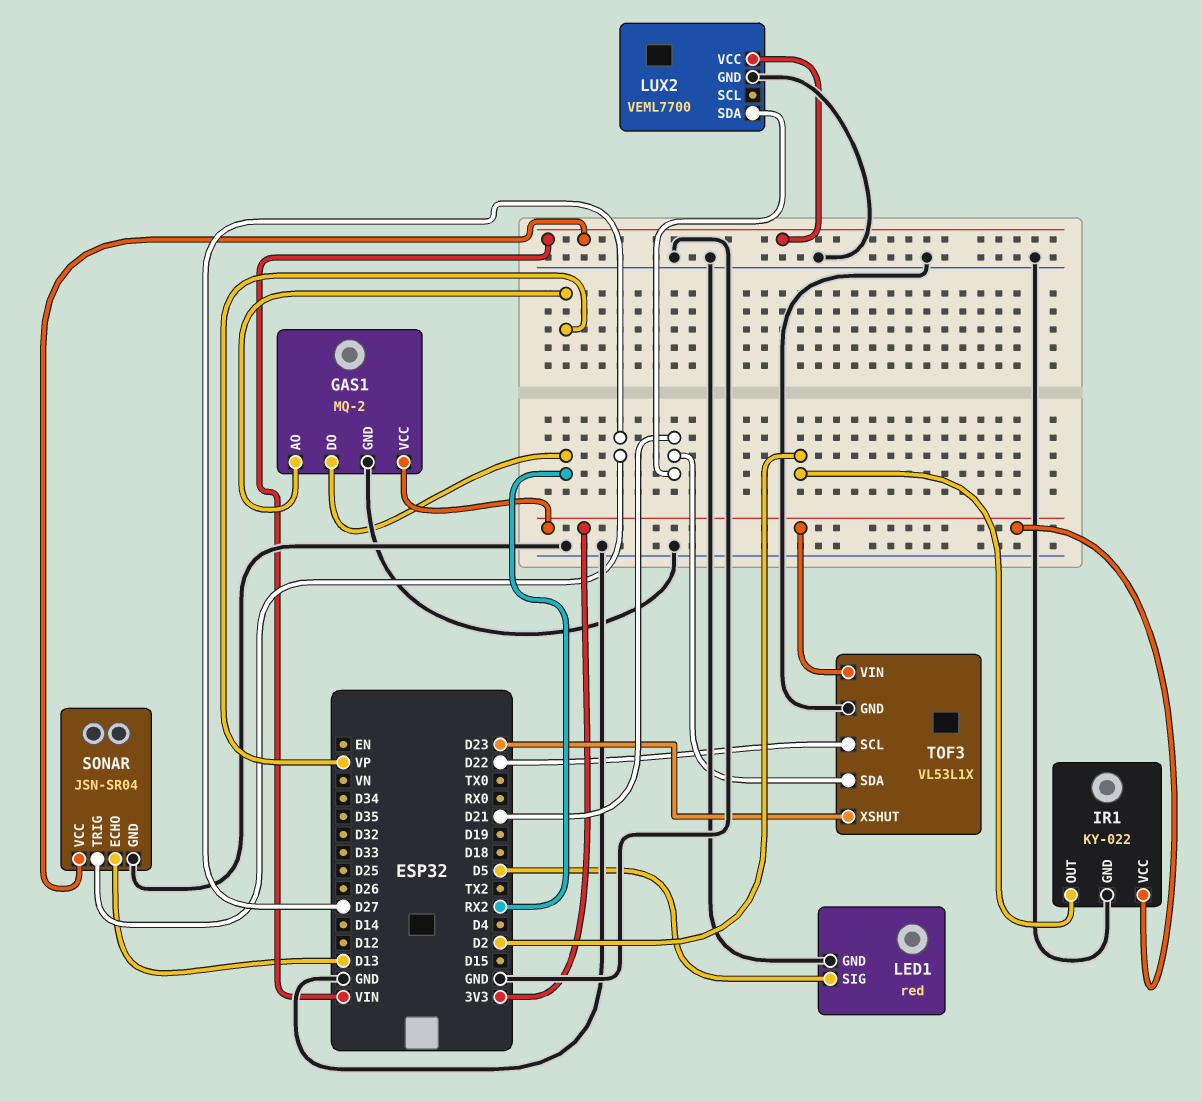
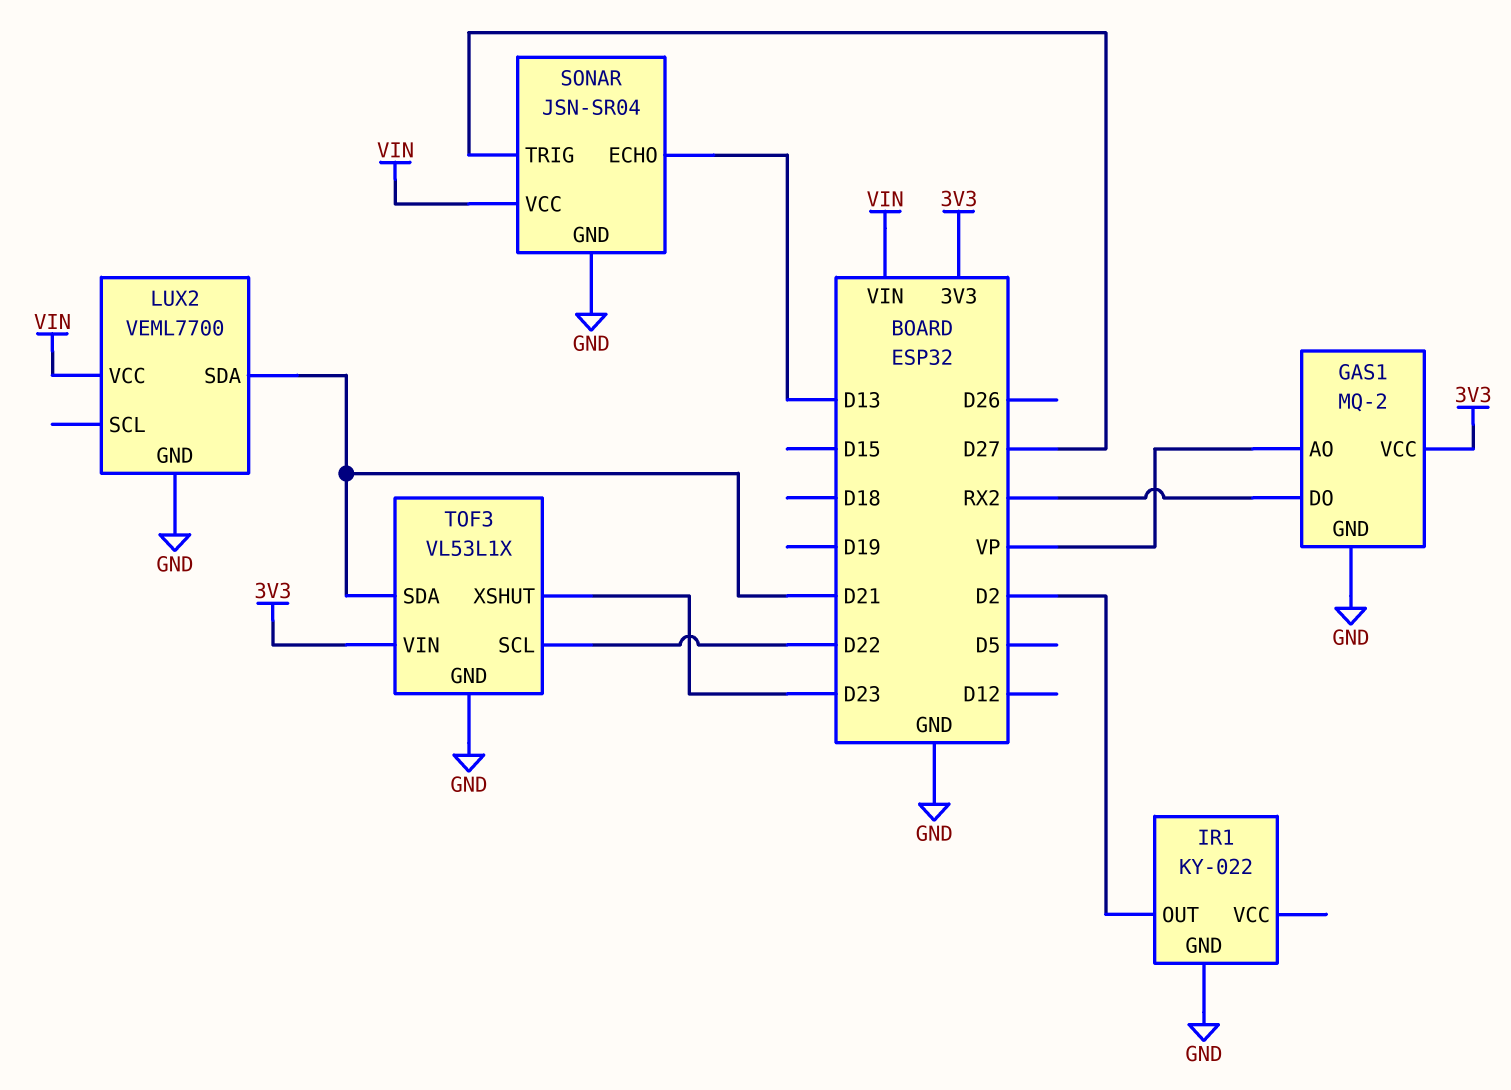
IR1 pin VCC: 3V3 -> none
LED1: red -> none
LED1 pin GND: GND -> none
LED1 pin SIG: D5 -> none

